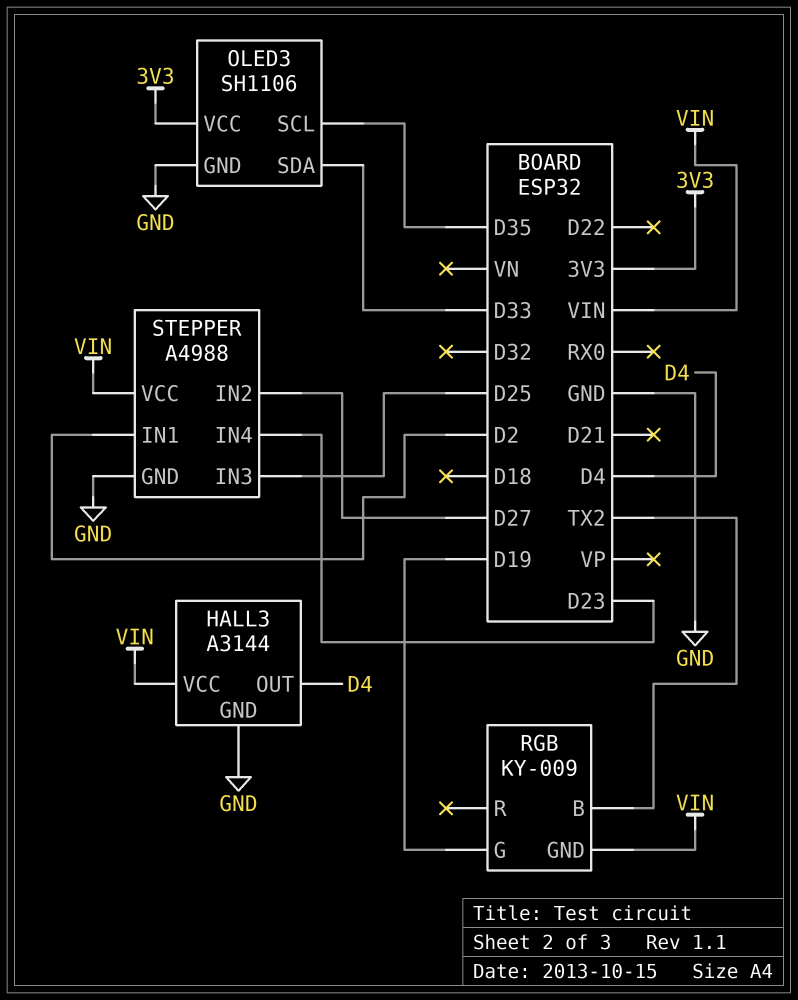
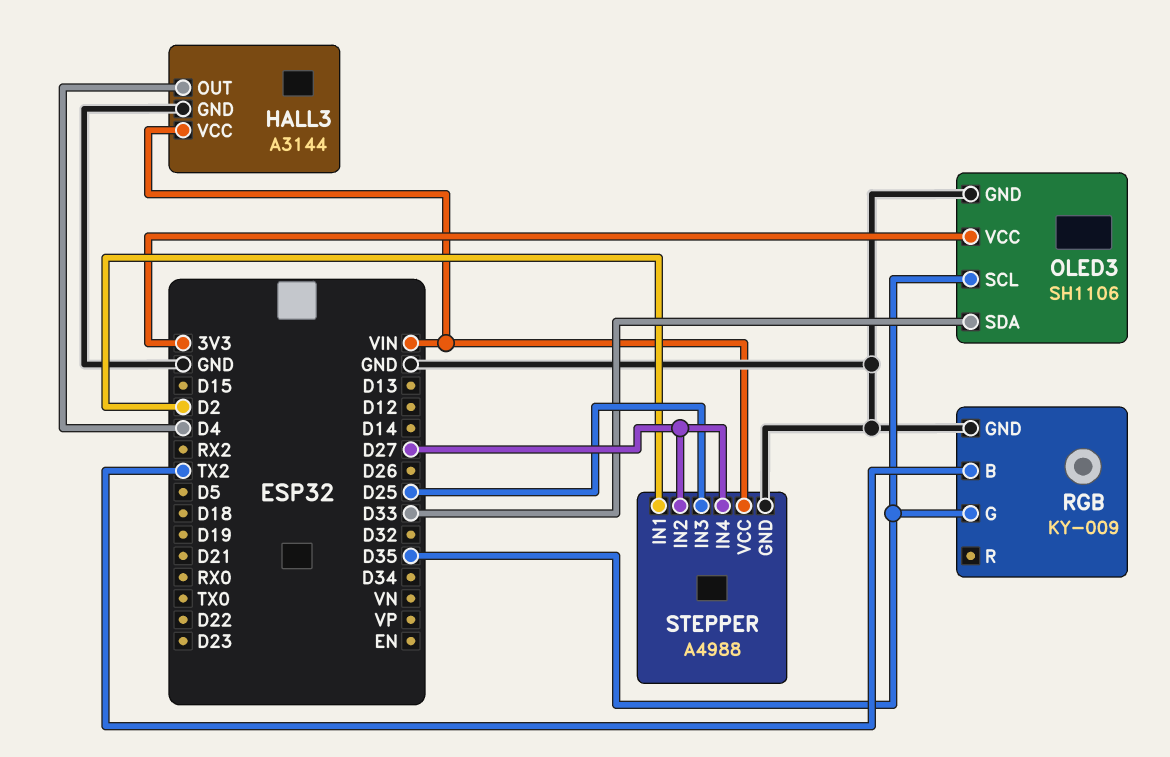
RGB pin G: D19 -> D35
RGB pin GND: VIN -> GND
STEPPER pin IN4: D23 -> D27

